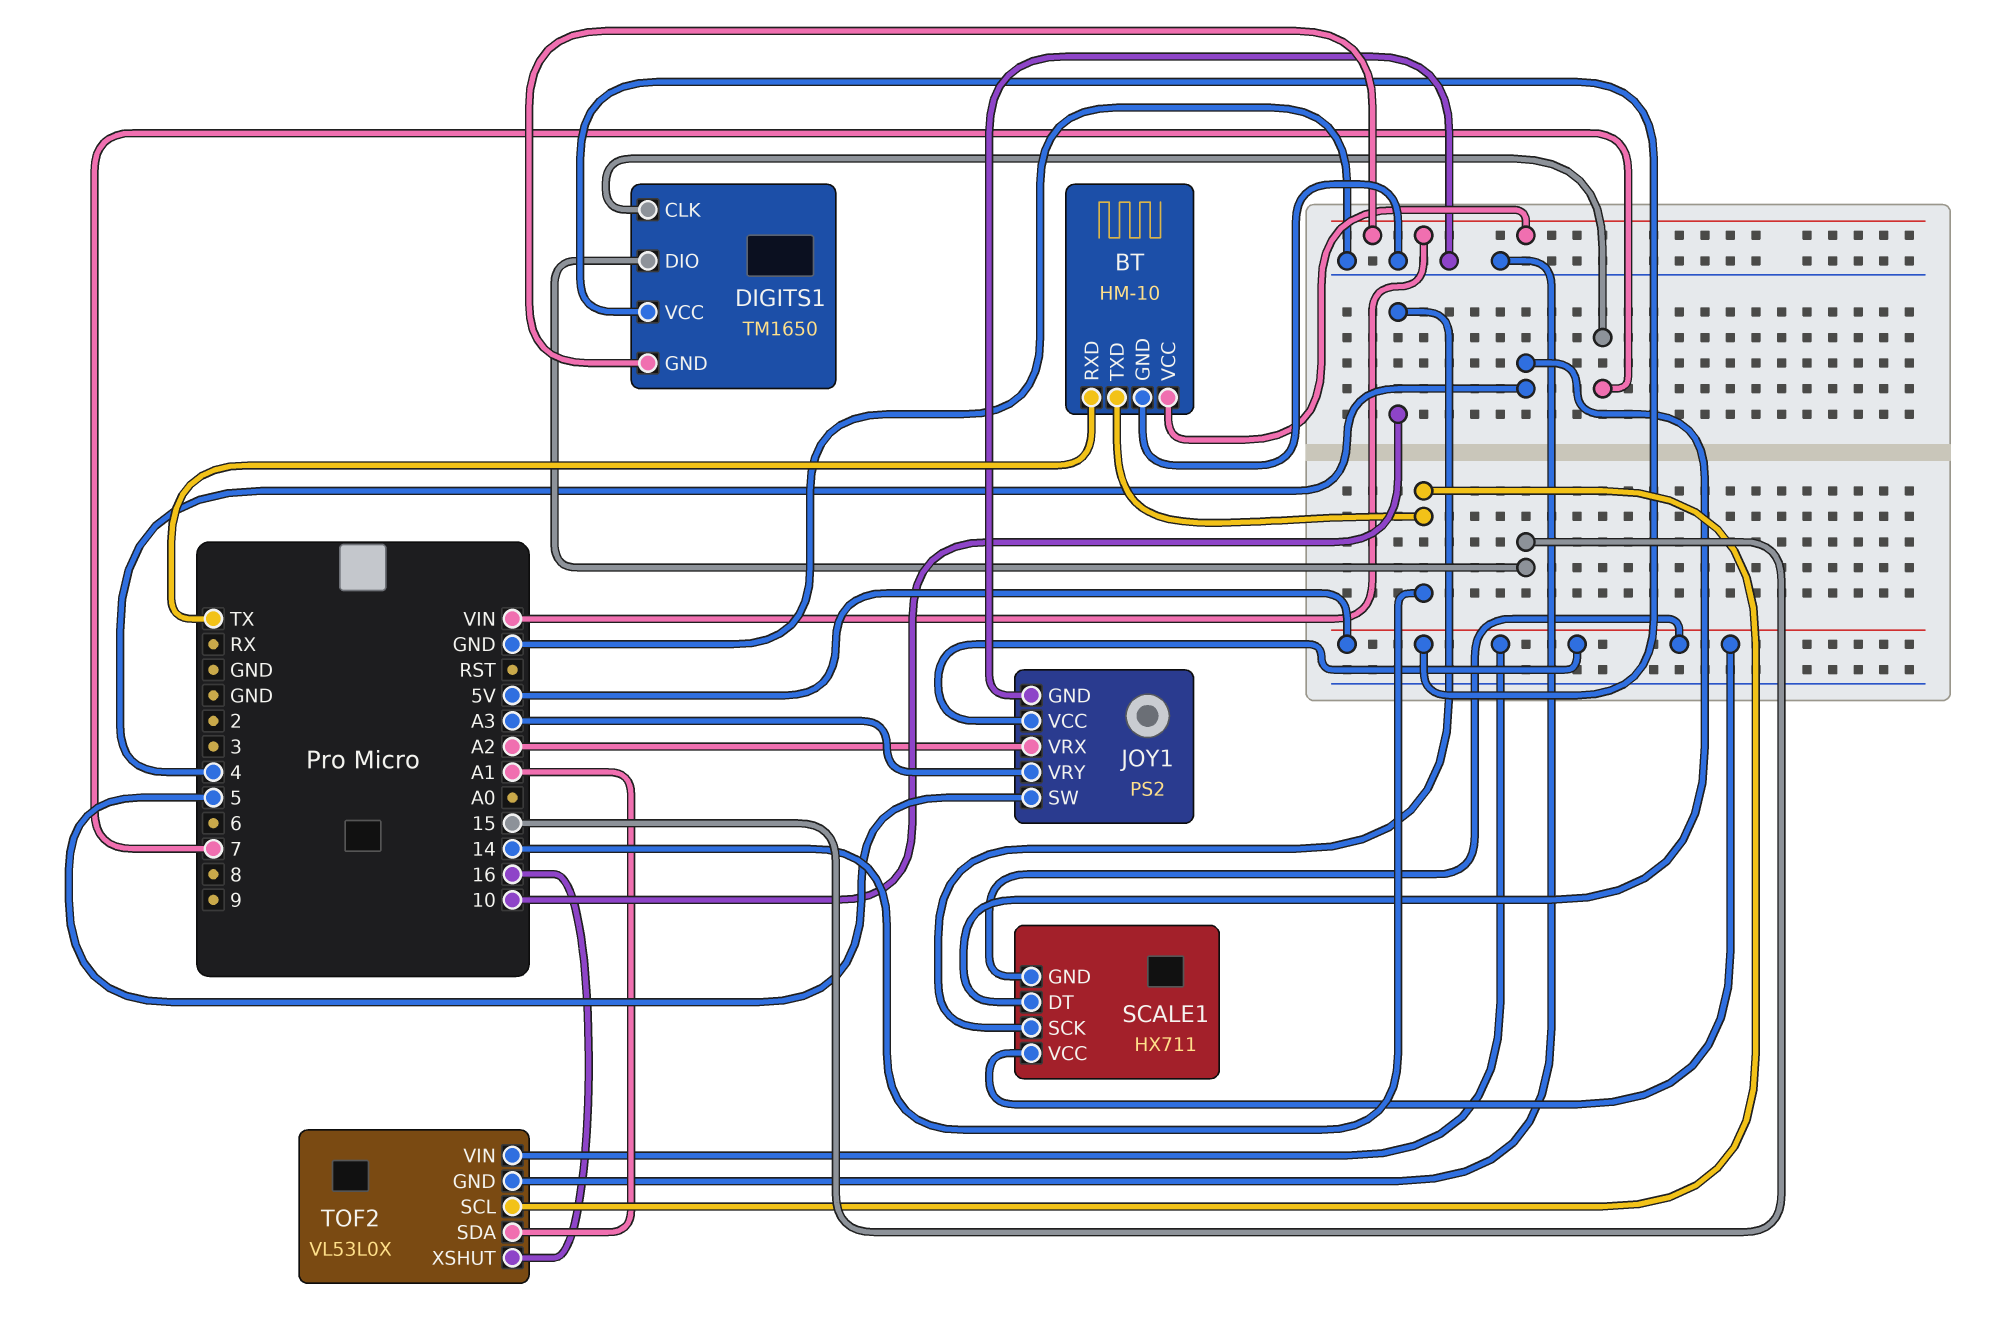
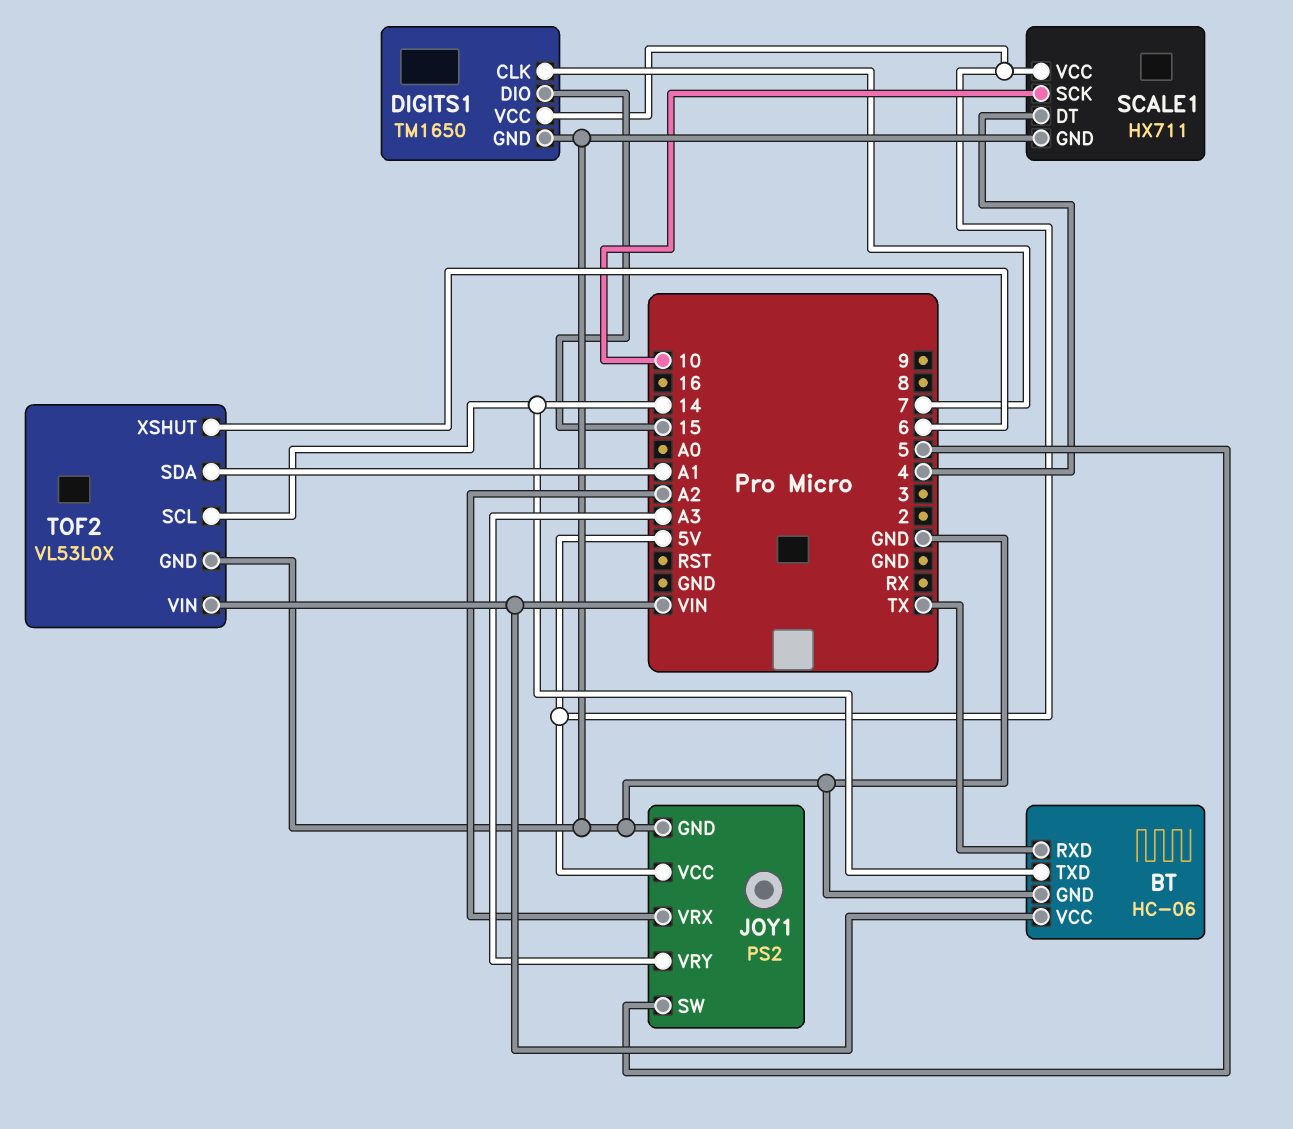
BT: HM-10 -> HC-06
DIGITS1 pin GND: VIN -> GND
SCALE1 pin GND: 5V -> GND
TOF2 pin VIN: 5V -> VIN
TOF2 pin XSHUT: 16 -> 6

